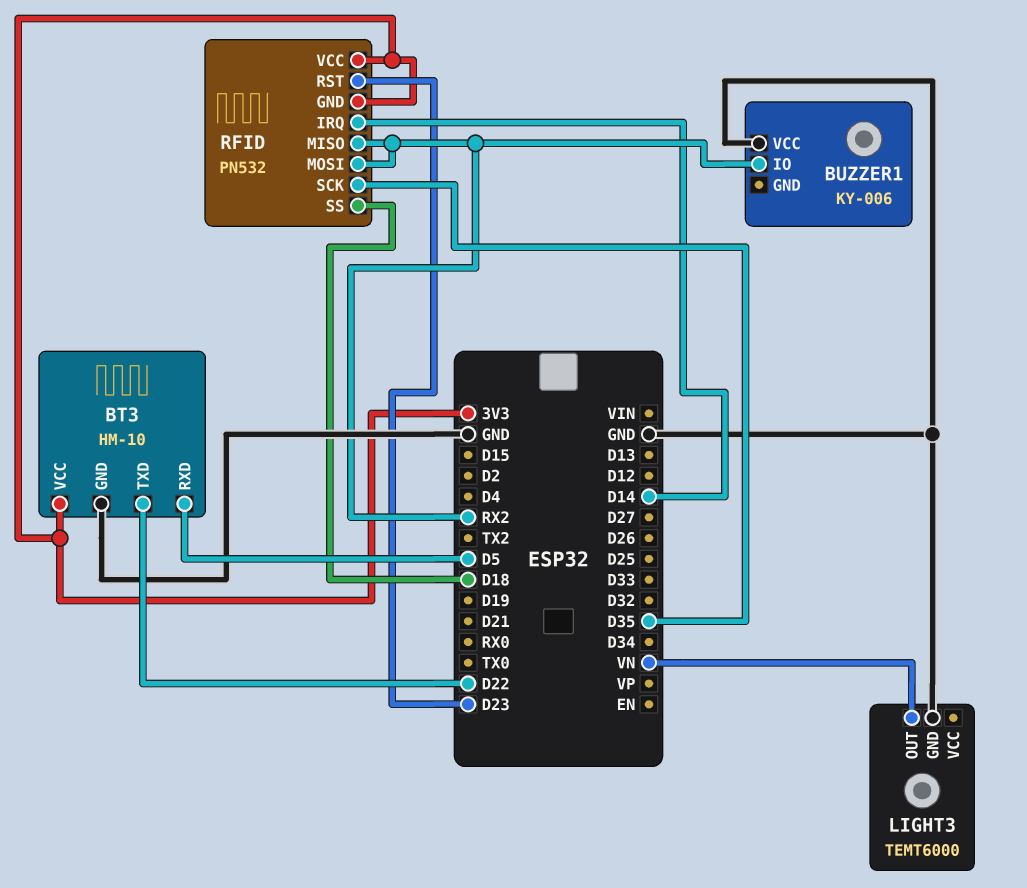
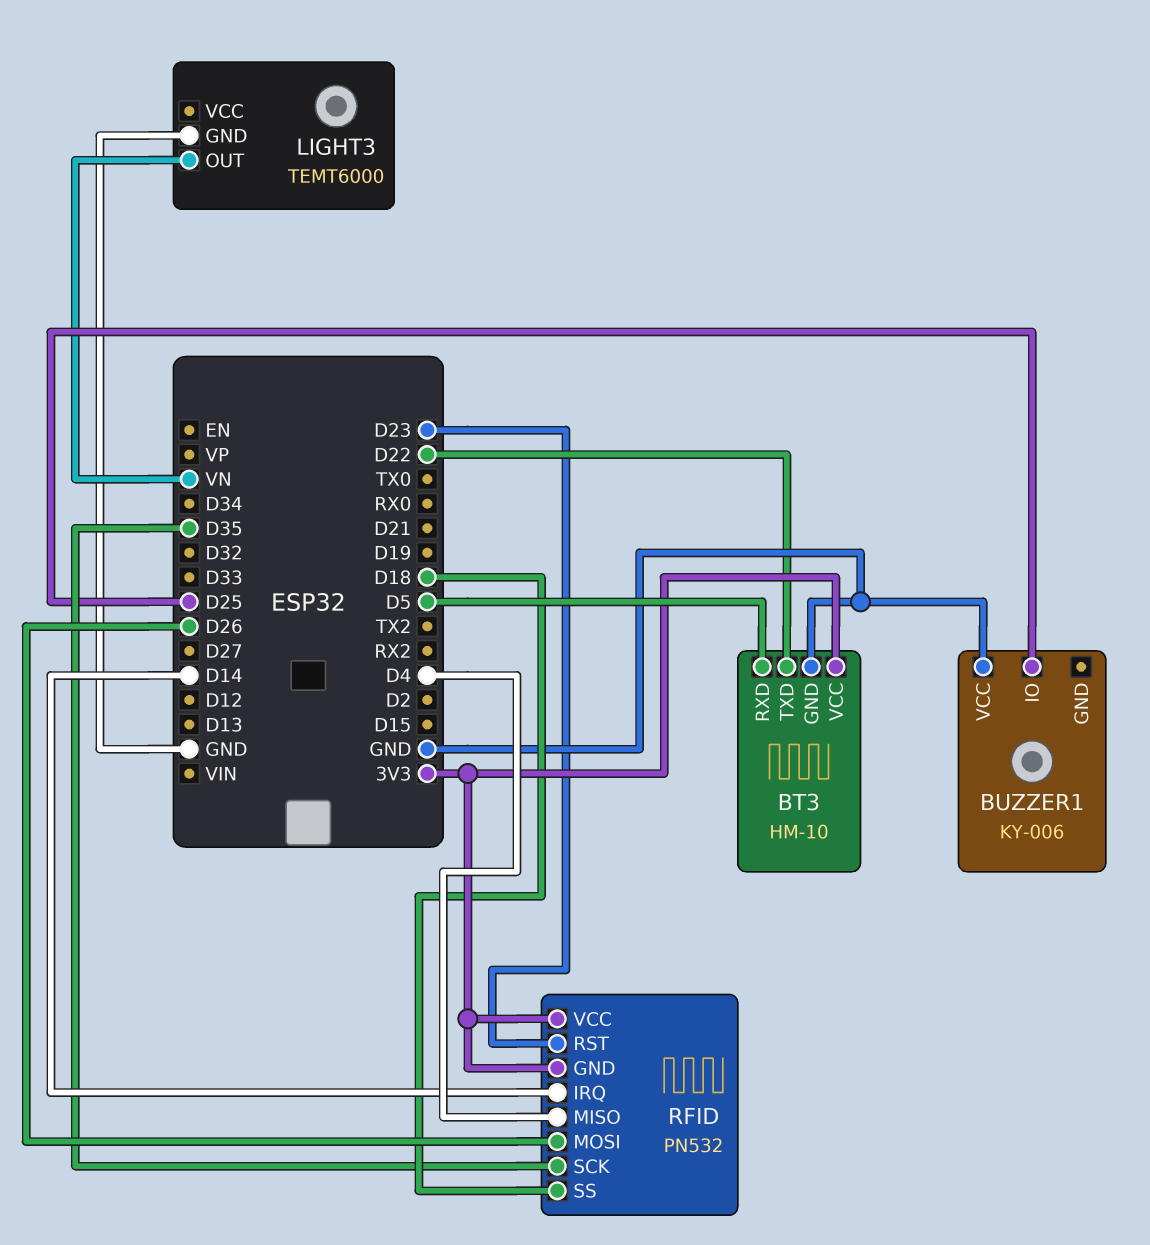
BUZZER1 pin IO: RX2 -> D25
RFID pin MISO: RX2 -> D4
RFID pin MOSI: RX2 -> D26

